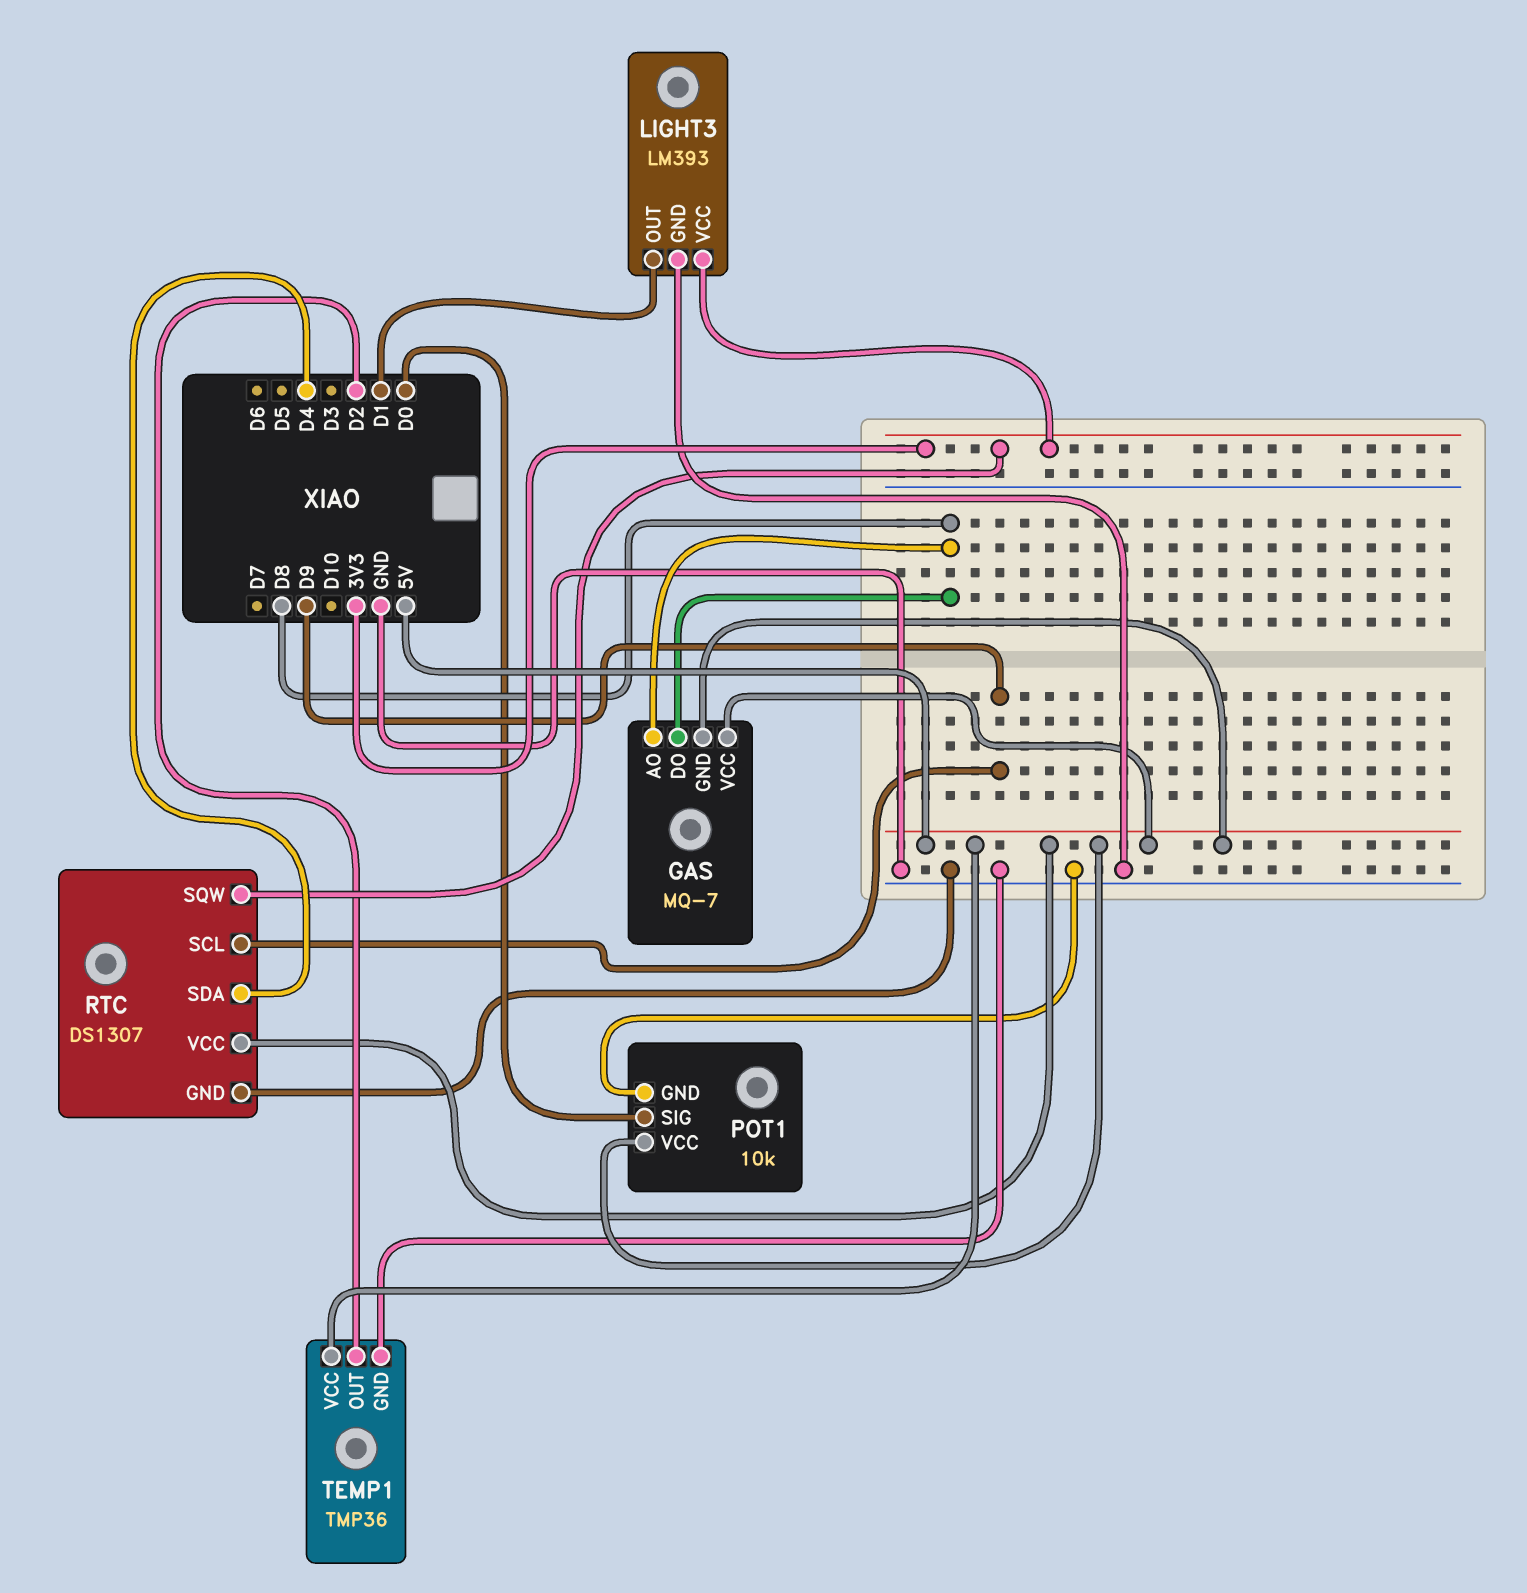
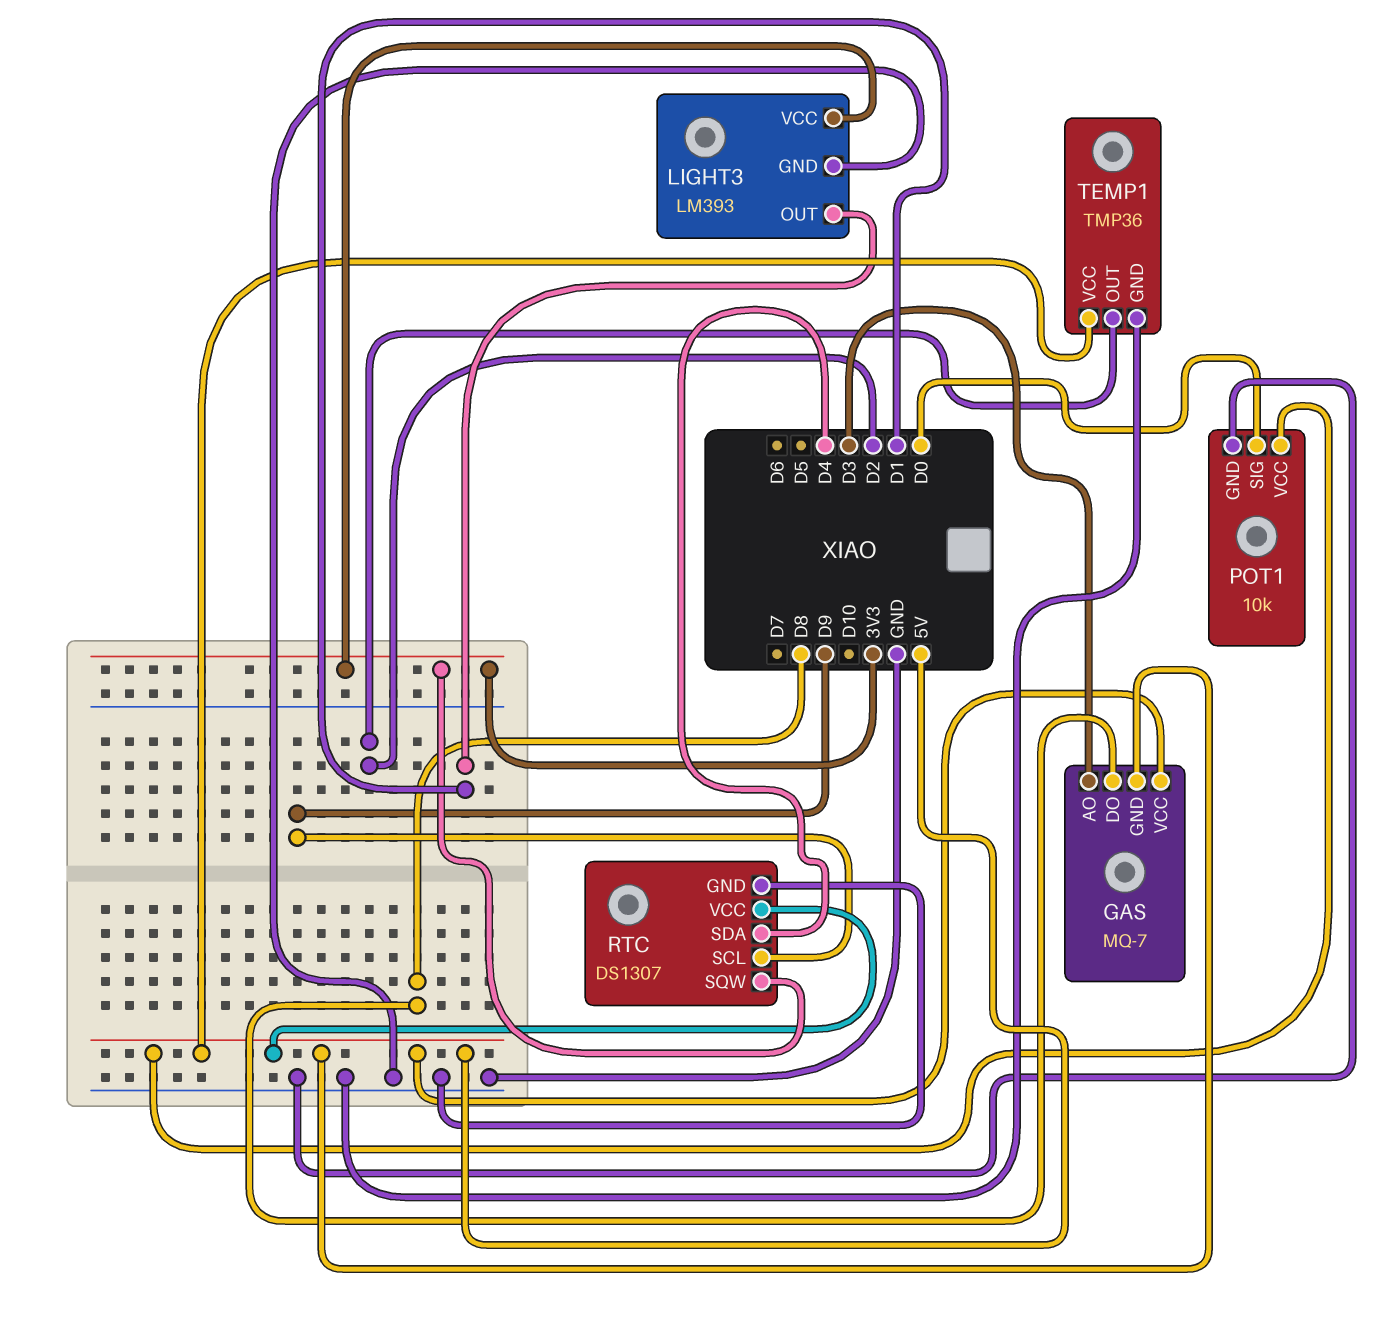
GAS pin AO: D8 -> D3

